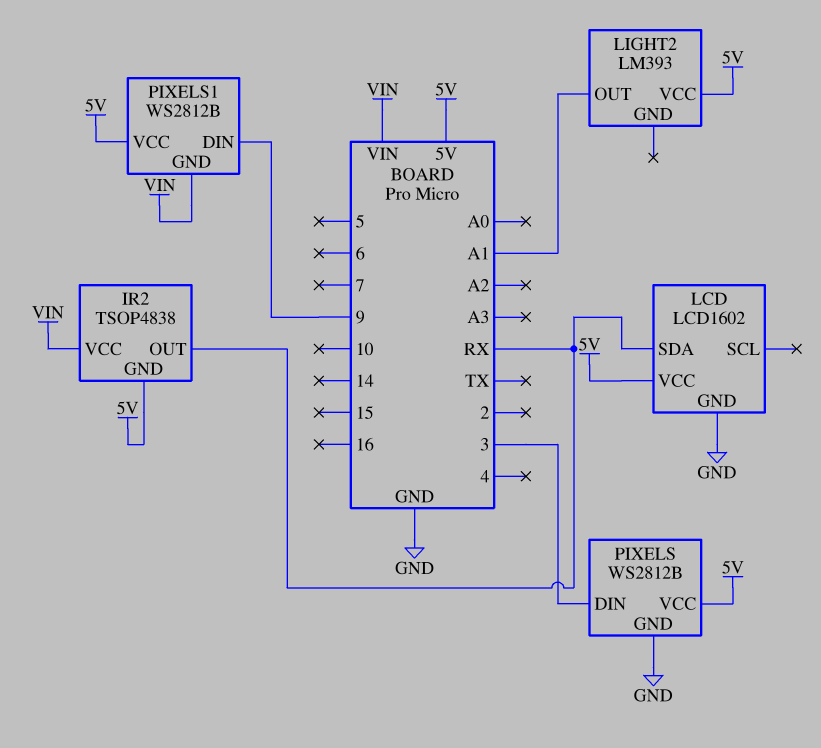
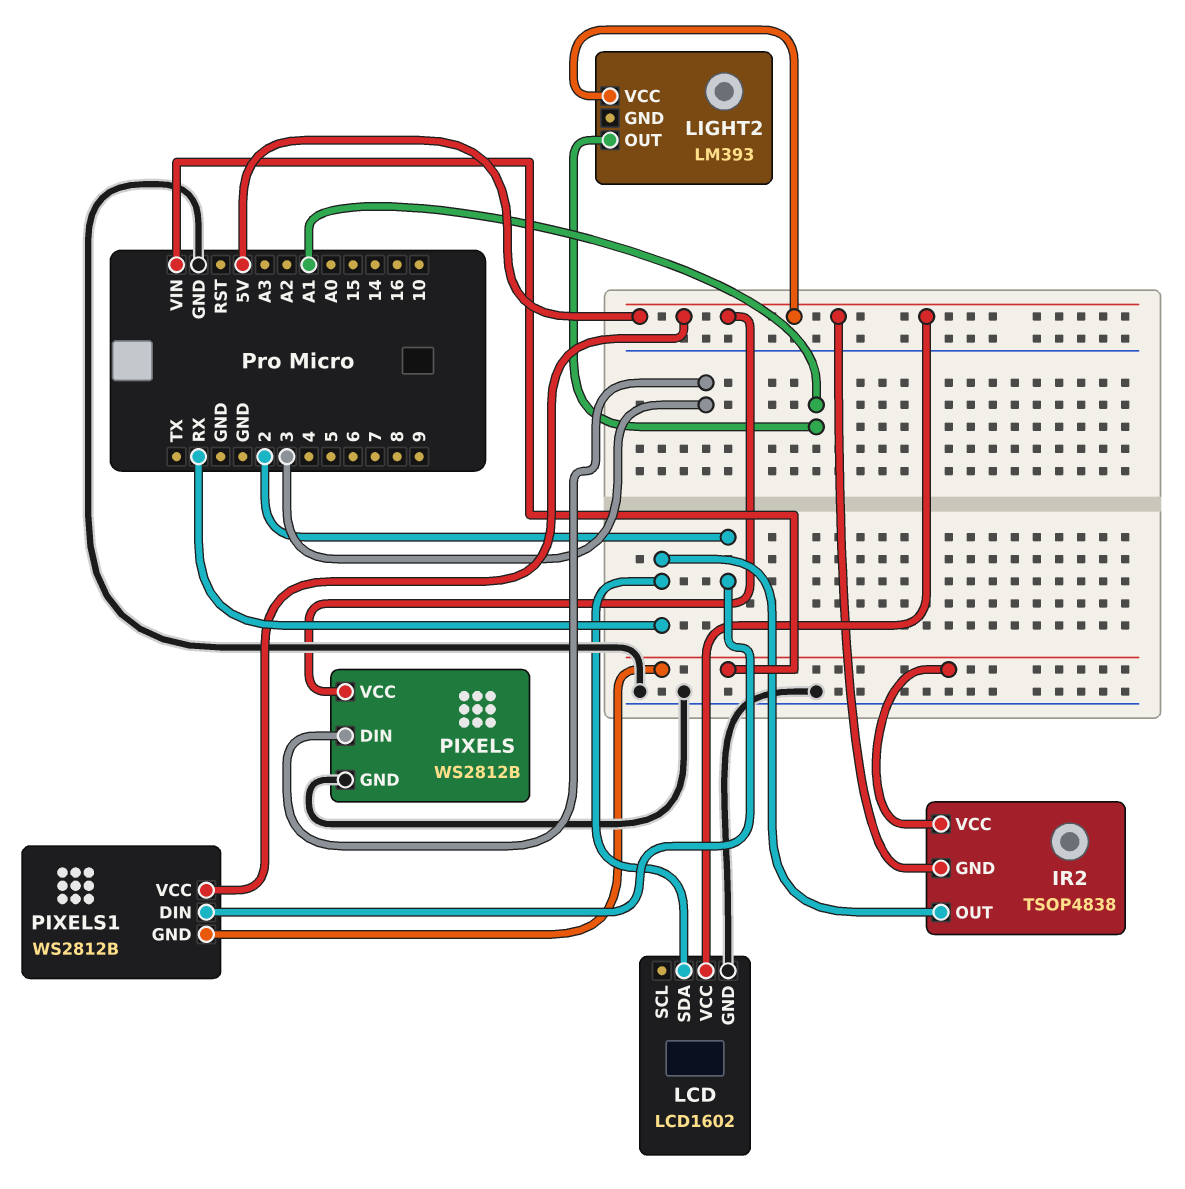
PIXELS1 pin DIN: 9 -> 2

